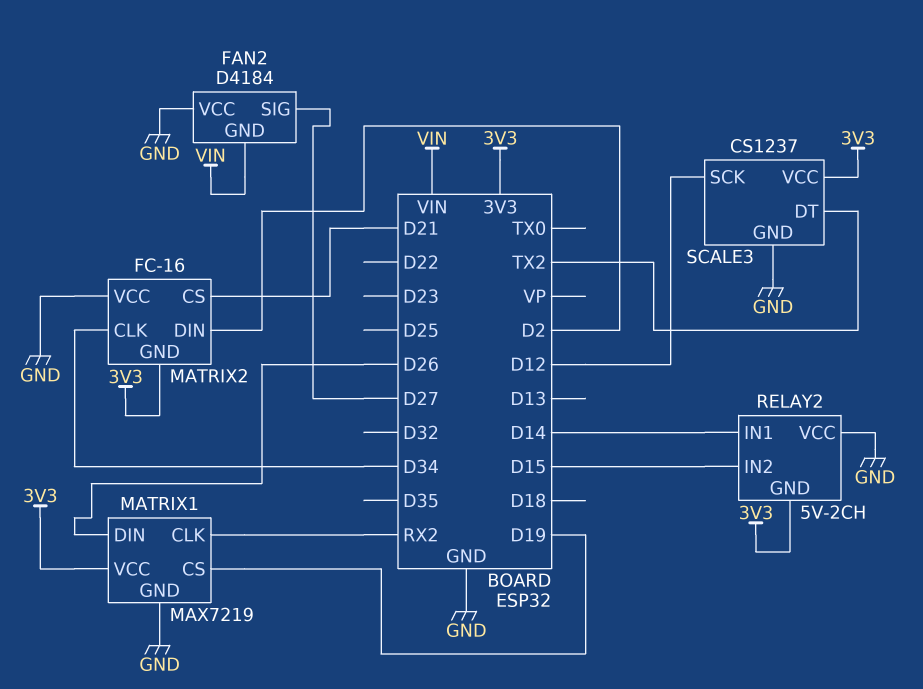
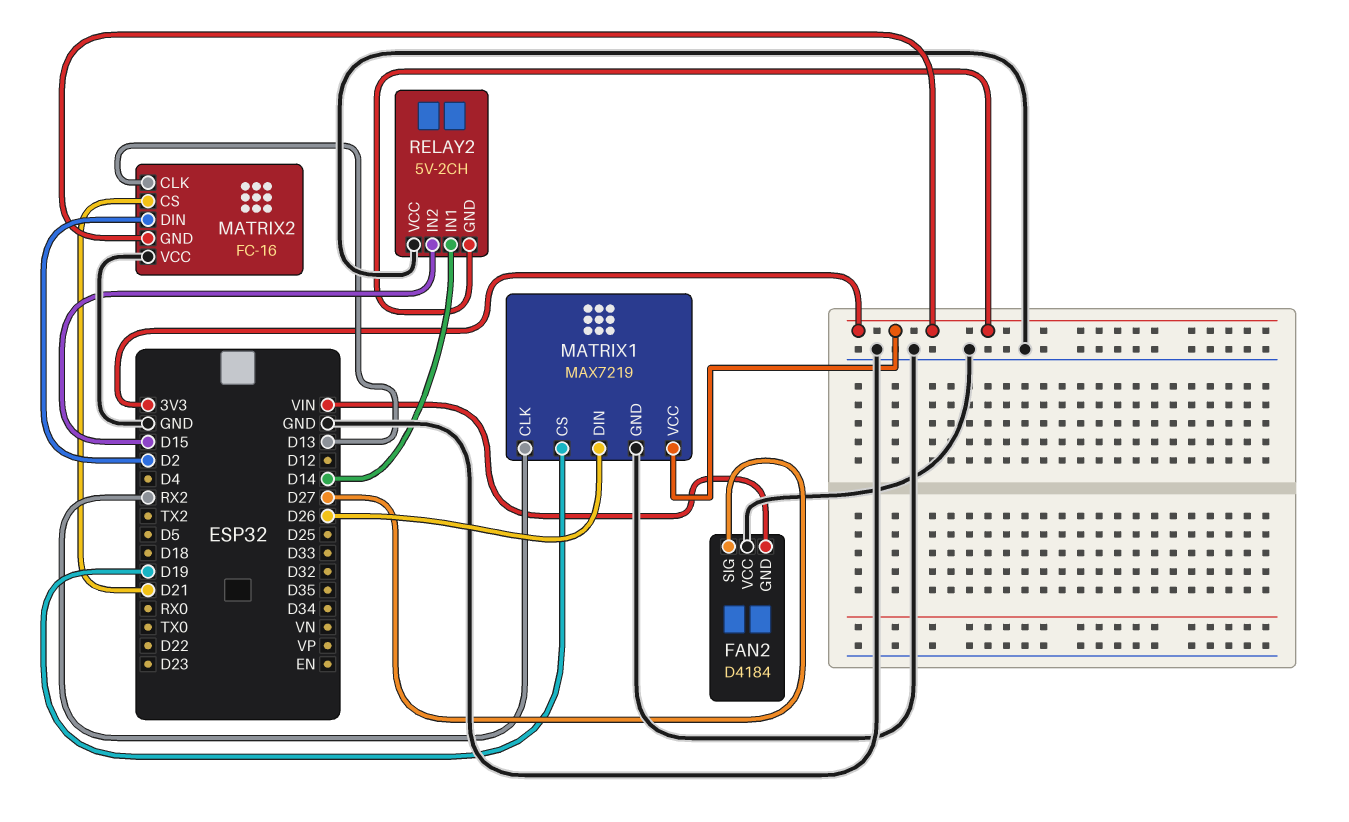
MATRIX2 pin CLK: D34 -> D13
SCALE3: CS1237 -> none
SCALE3 pin DT: TX2 -> none
SCALE3 pin GND: GND -> none
SCALE3 pin SCK: D12 -> none
SCALE3 pin VCC: 3V3 -> none

